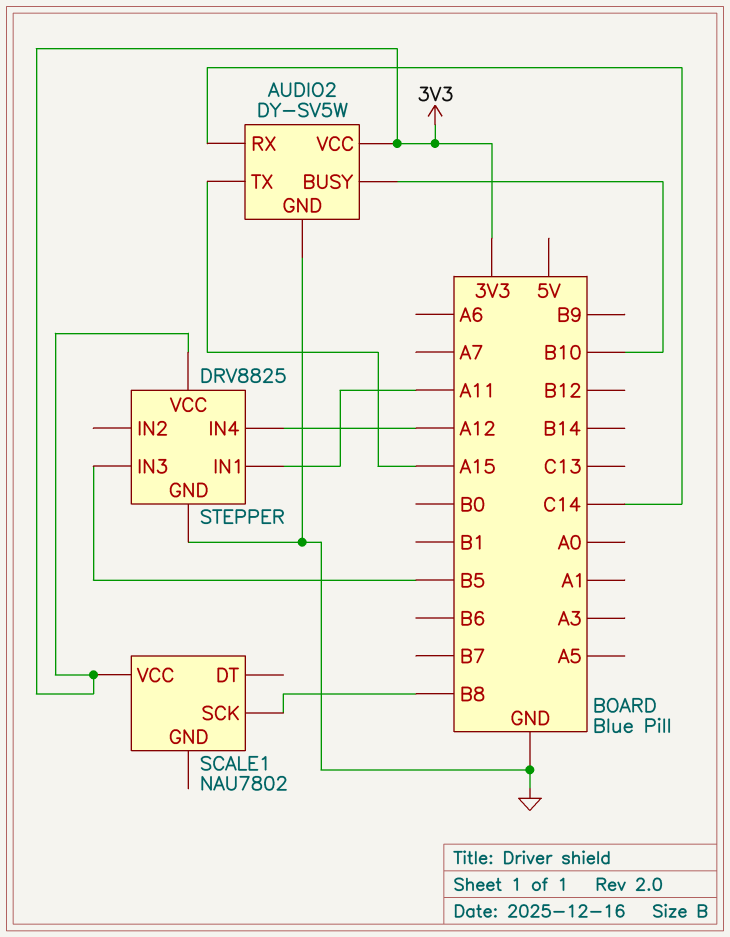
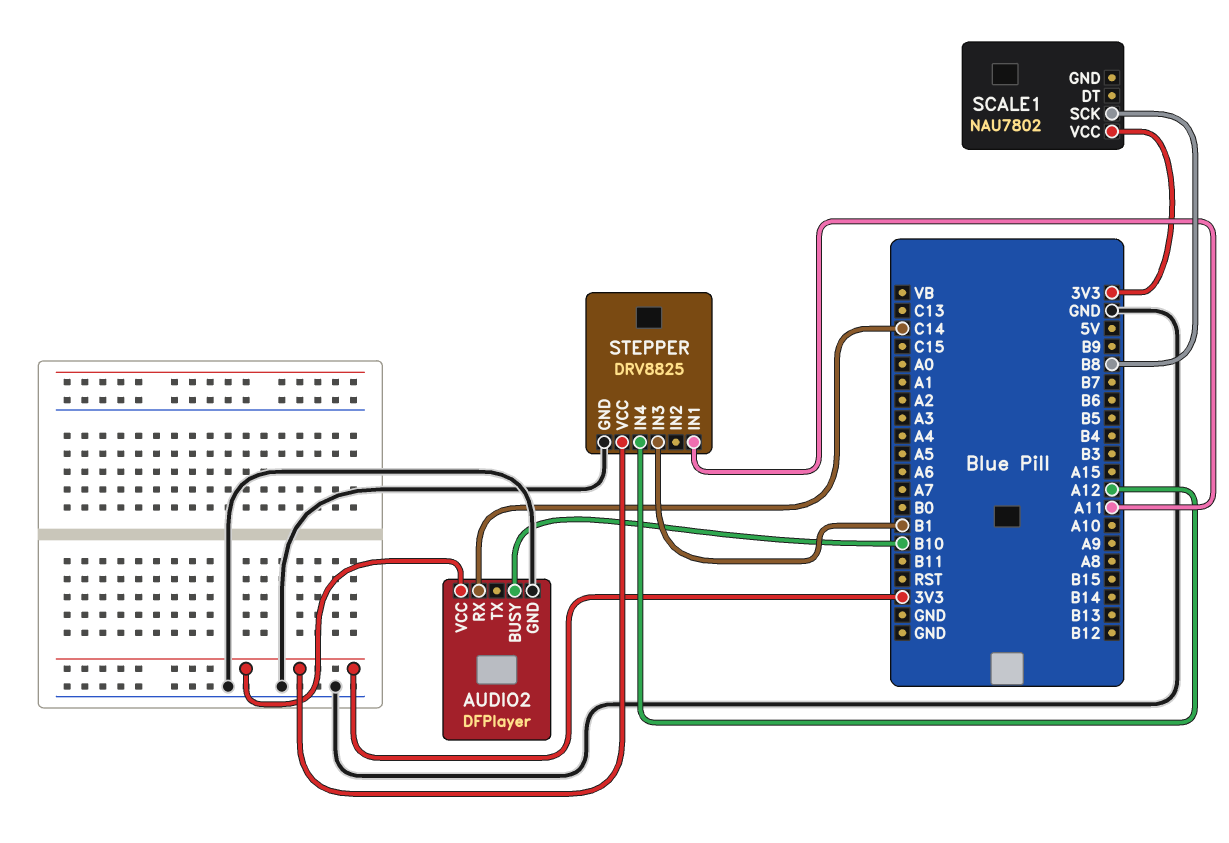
AUDIO2: DY-SV5W -> DFPlayer
AUDIO2 pin TX: A15 -> none
STEPPER pin IN3: B5 -> B1

